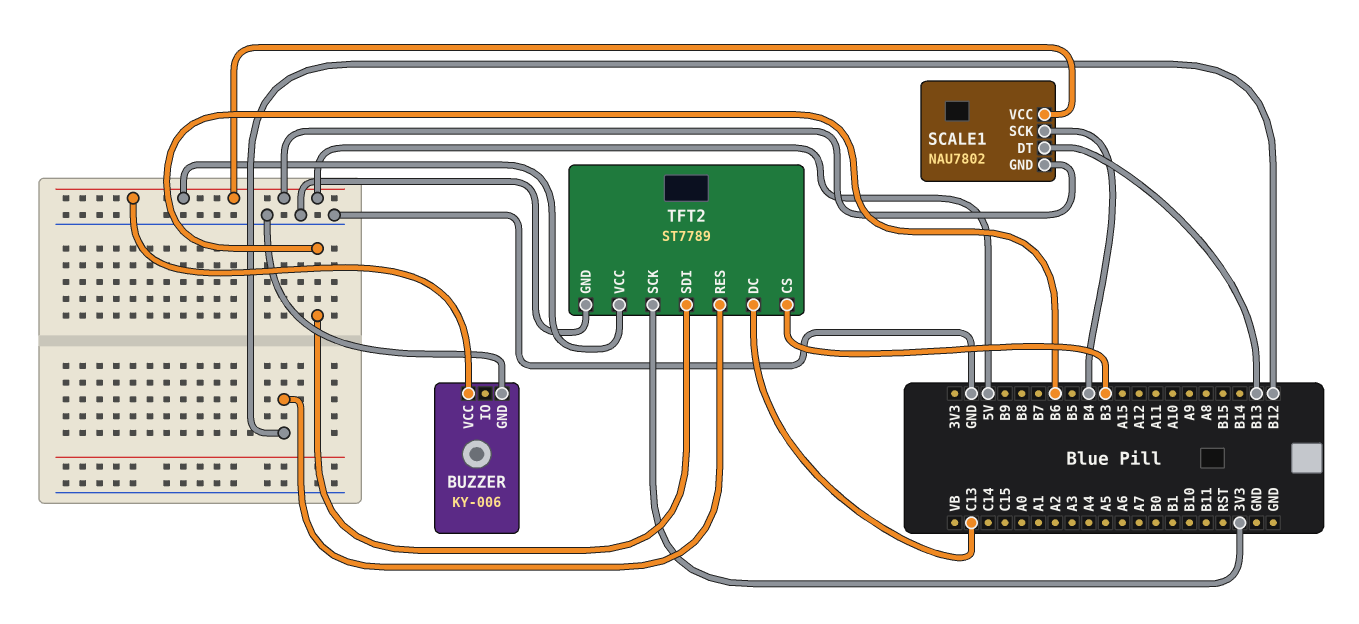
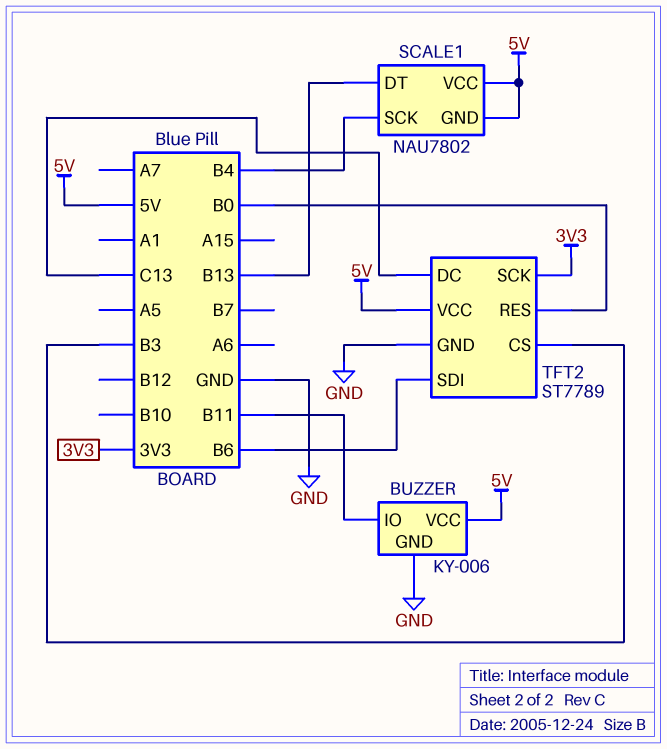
BUZZER pin IO: none -> B11
TFT2 pin RES: B12 -> B0

